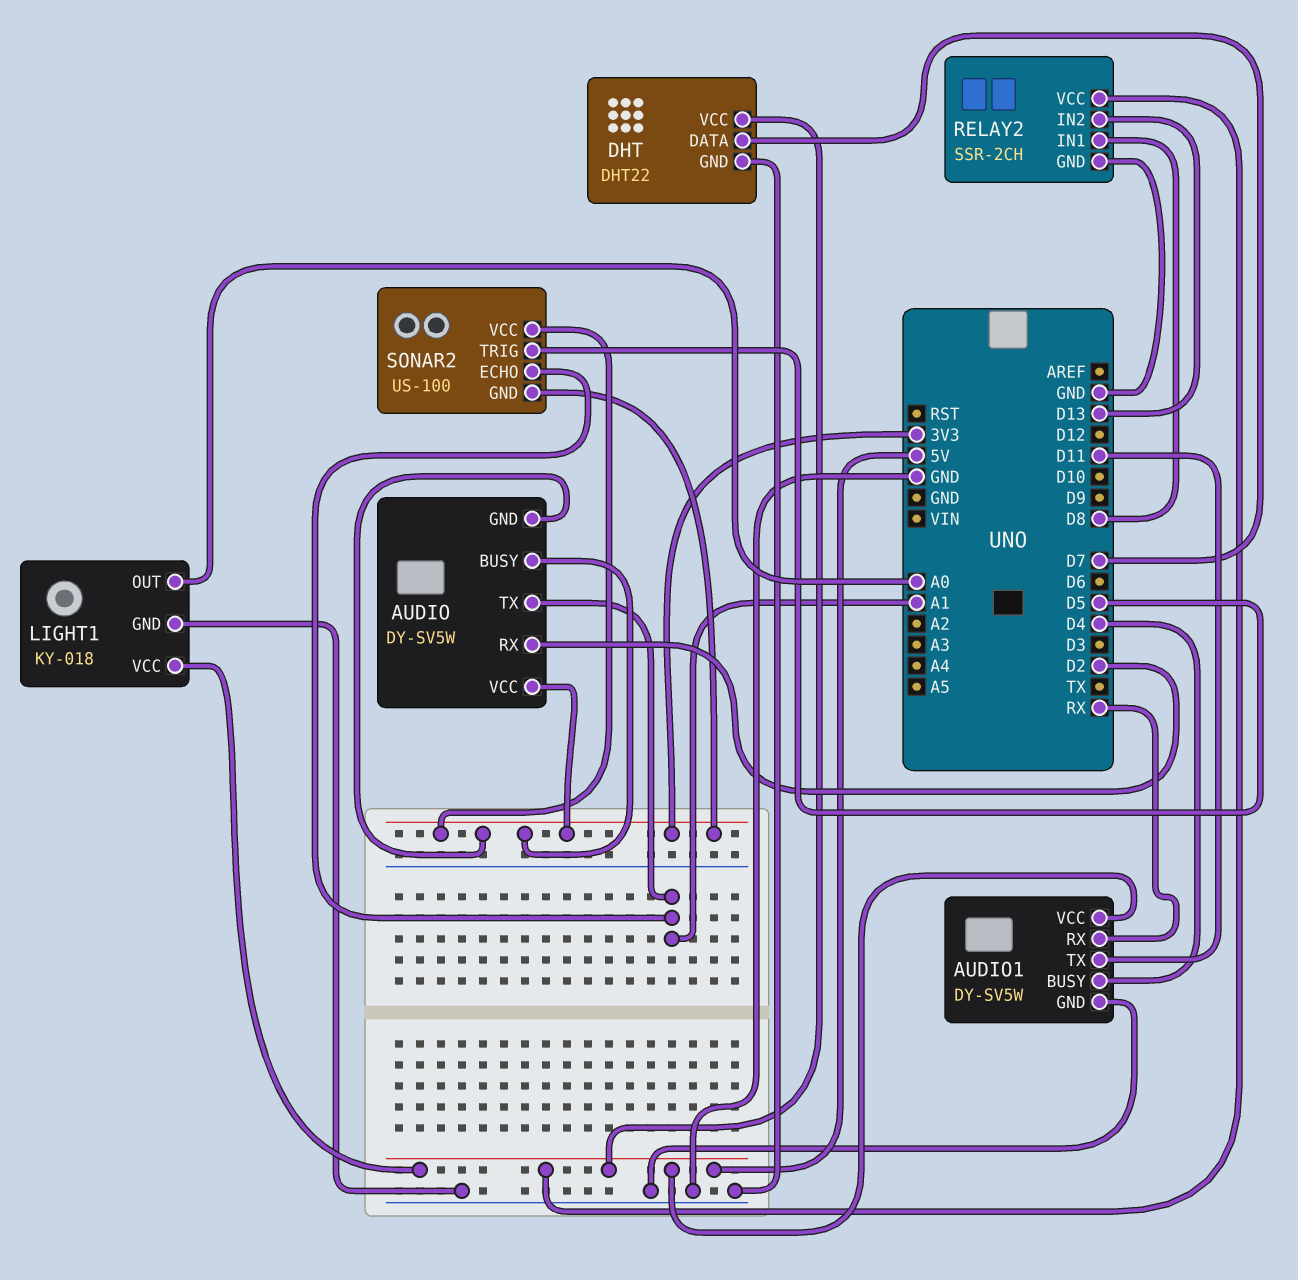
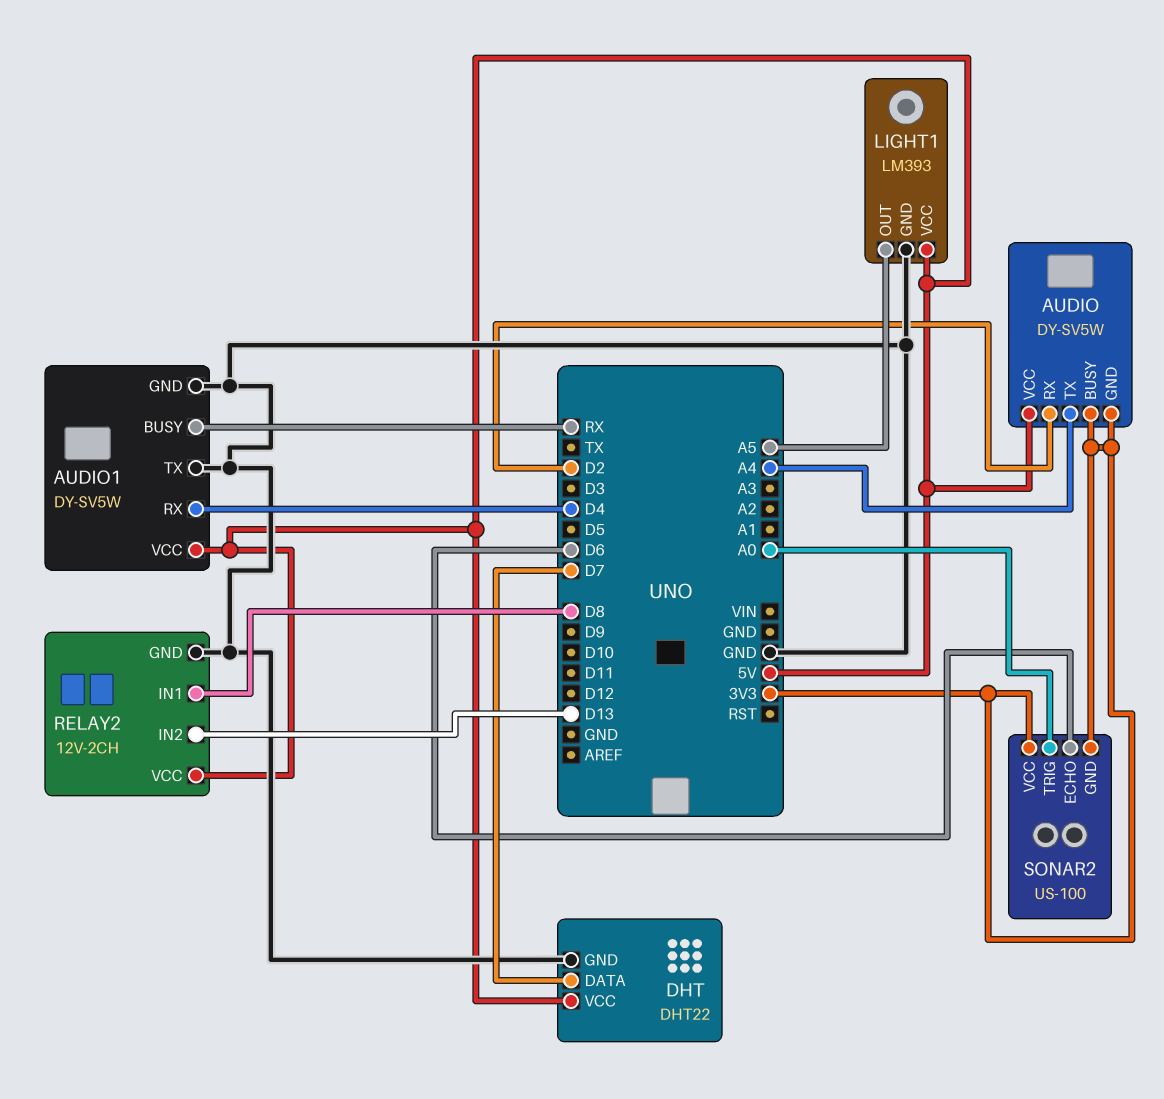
AUDIO pin TX: A1 -> A4
AUDIO pin VCC: 3V3 -> 5V
AUDIO1 pin BUSY: D4 -> RX
AUDIO1 pin RX: RX -> D4
AUDIO1 pin TX: D11 -> GND
LIGHT1: KY-018 -> LM393
LIGHT1 pin OUT: A0 -> A5
RELAY2: SSR-2CH -> 12V-2CH
SONAR2 pin ECHO: A1 -> D6
SONAR2 pin TRIG: D5 -> A0

